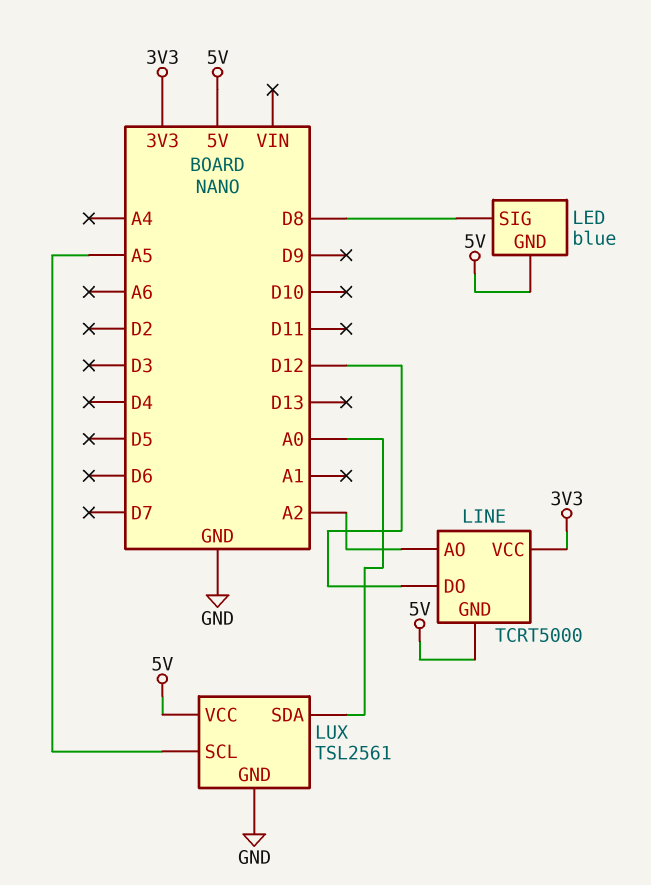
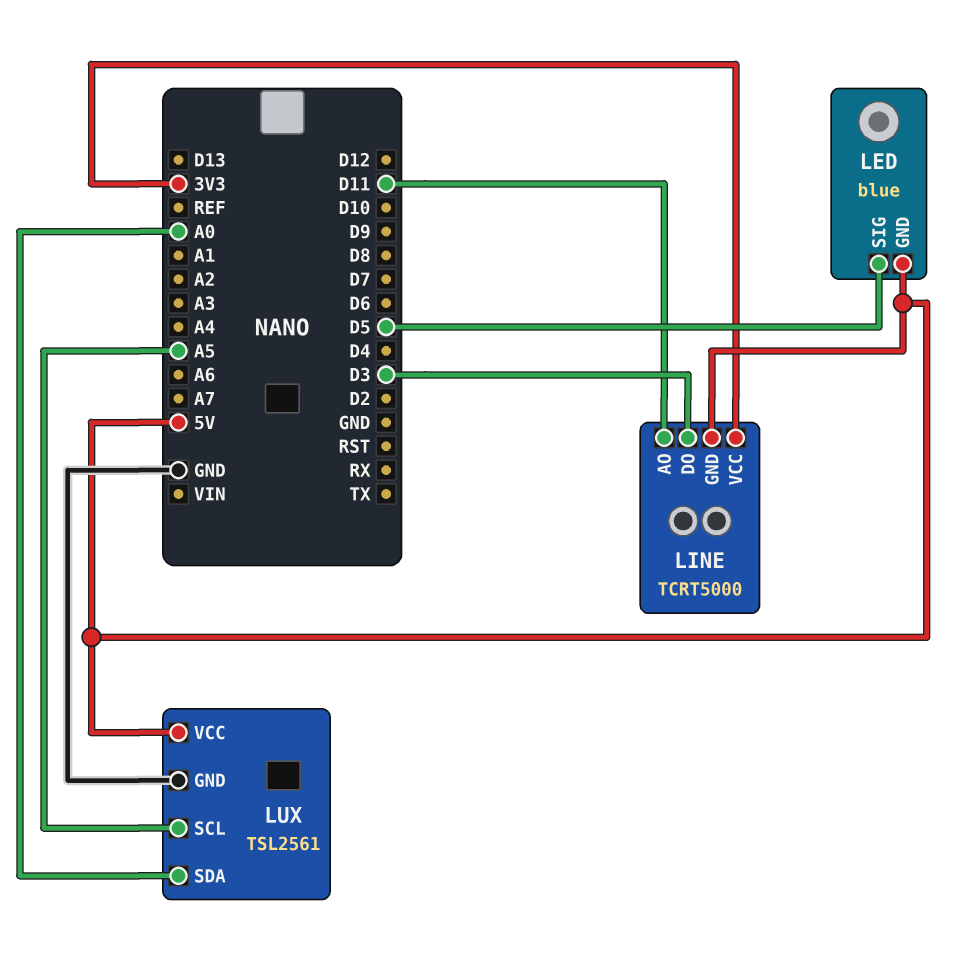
LED pin SIG: D8 -> D5
LINE pin AO: A2 -> D11
LINE pin DO: D12 -> D3

